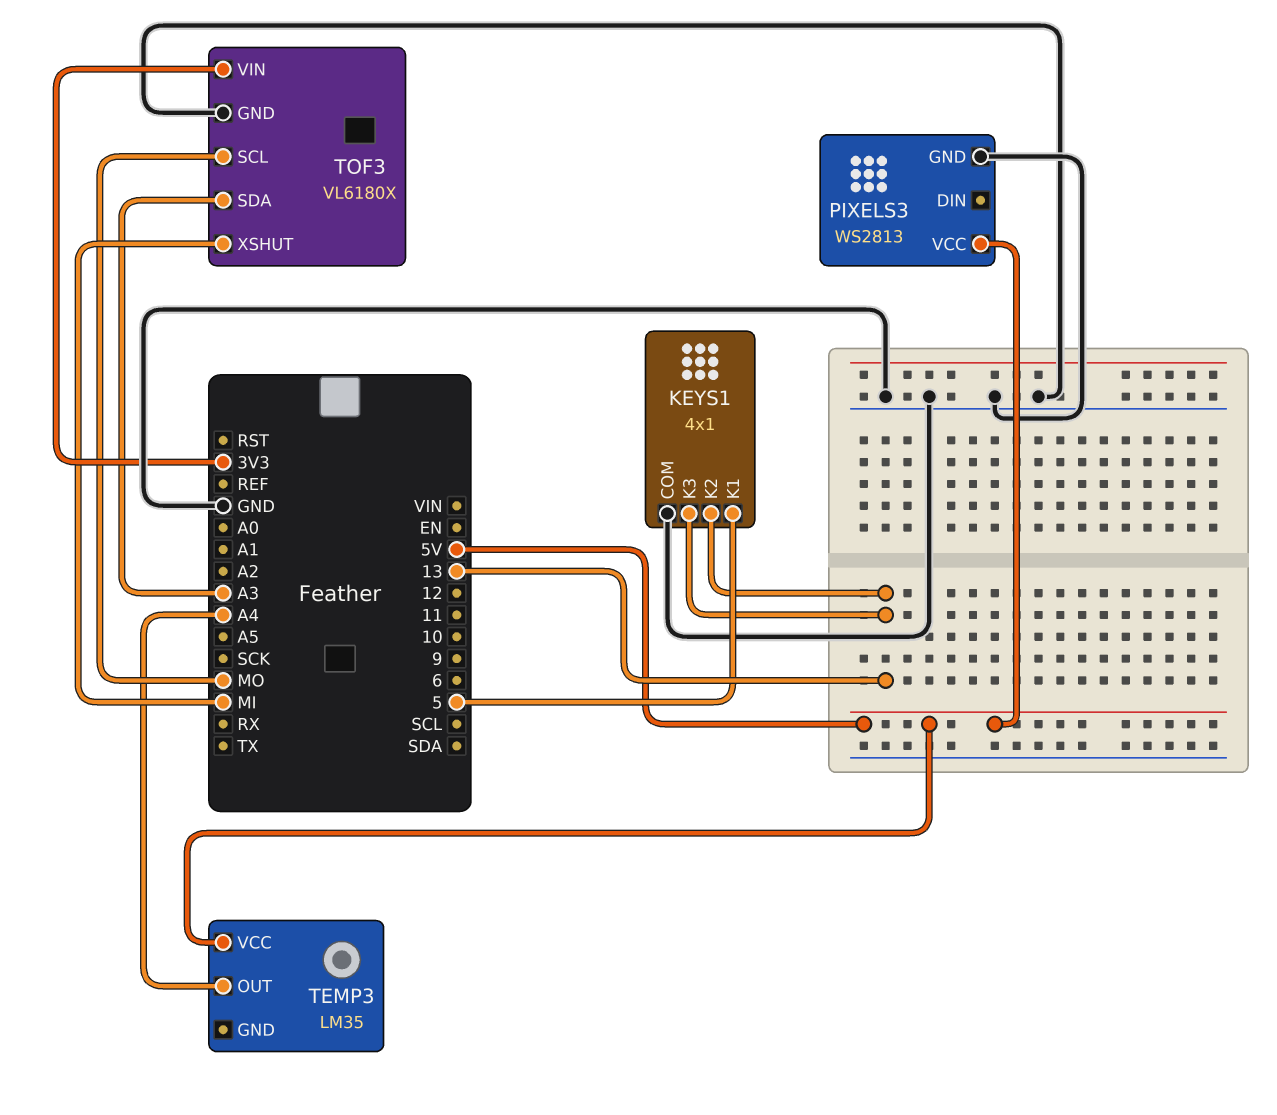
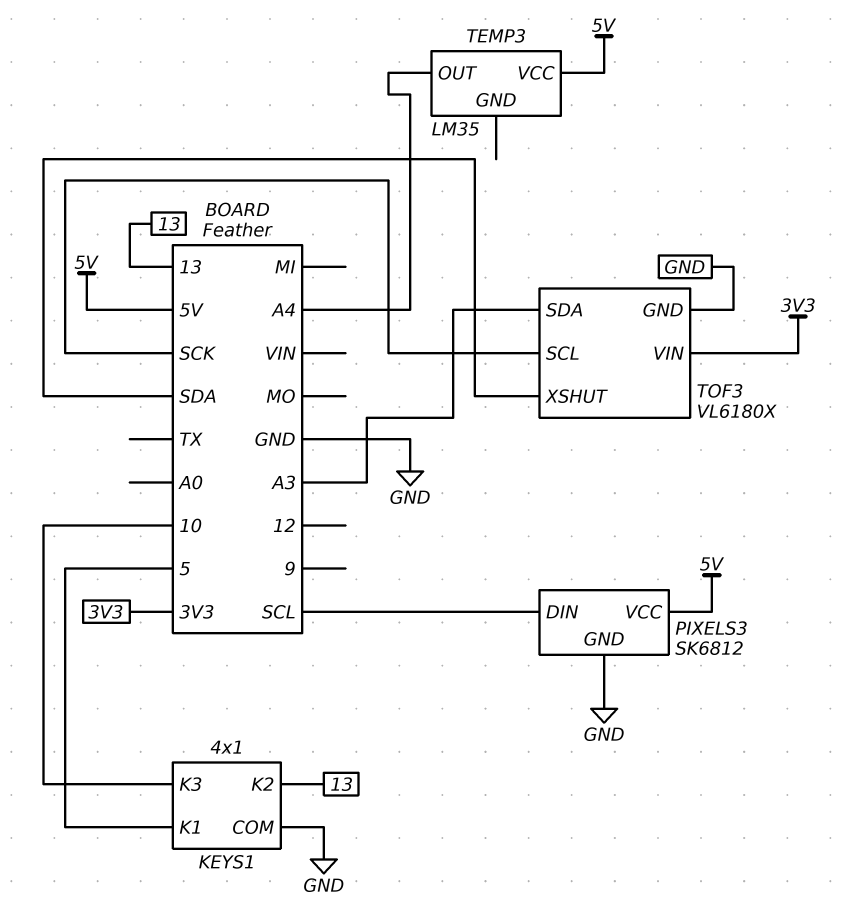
KEYS1 pin K3: 13 -> 10
PIXELS3: WS2813 -> SK6812
PIXELS3 pin DIN: none -> SCL
TOF3 pin SCL: MO -> SCK
TOF3 pin XSHUT: MI -> SDA

